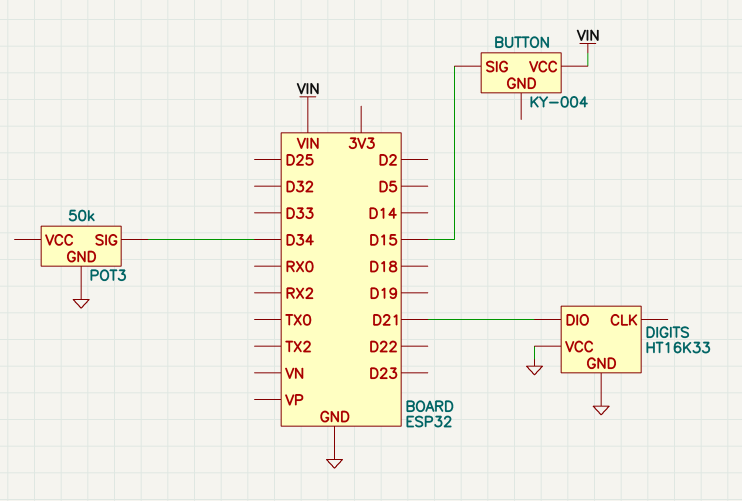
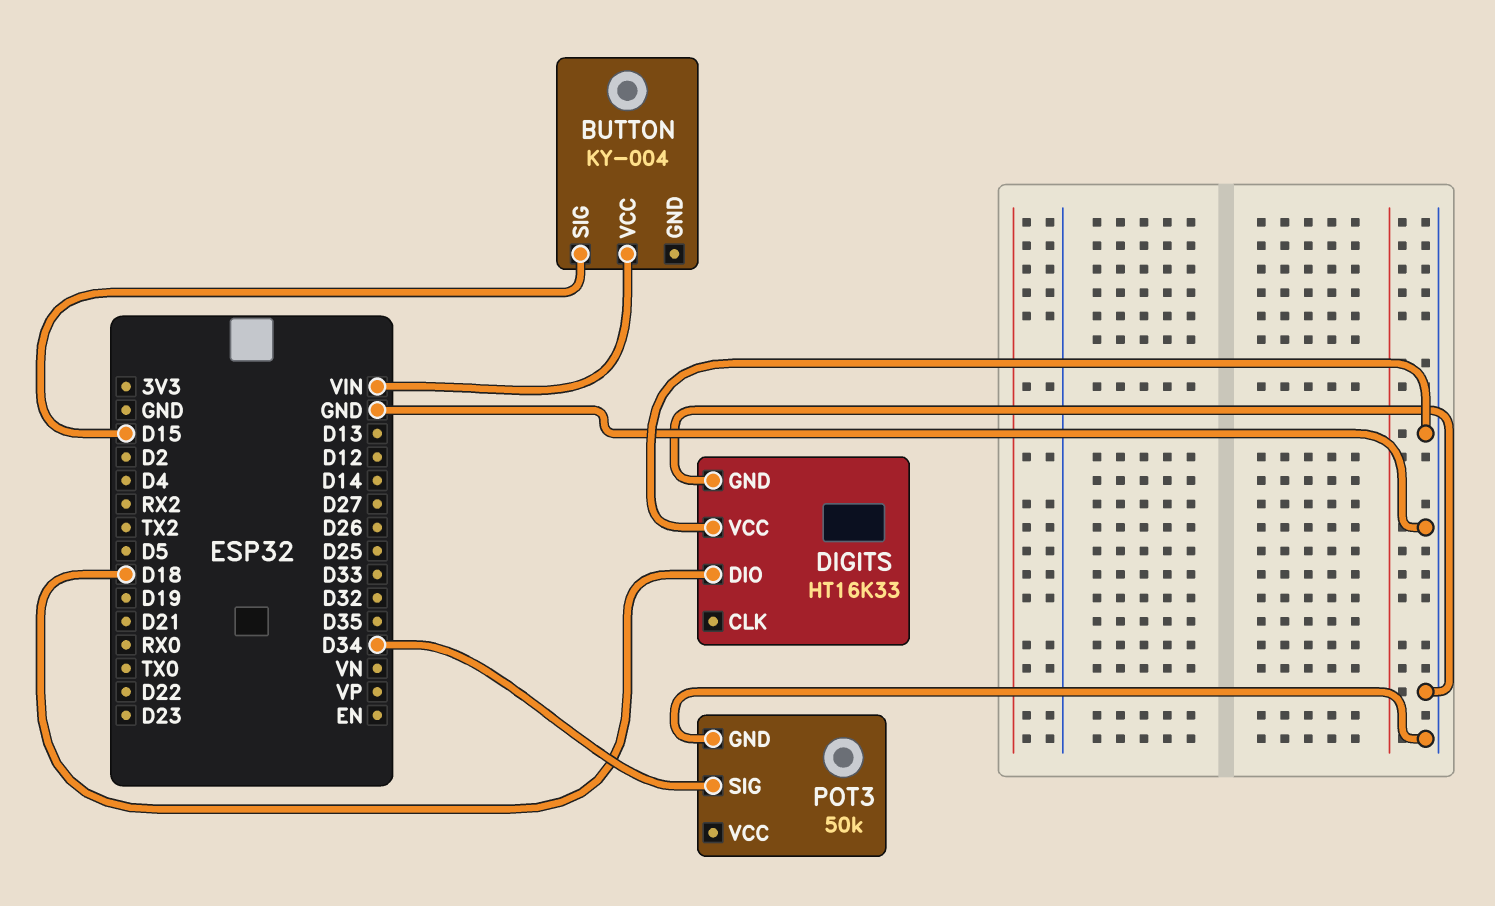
DIGITS pin DIO: D21 -> D18

